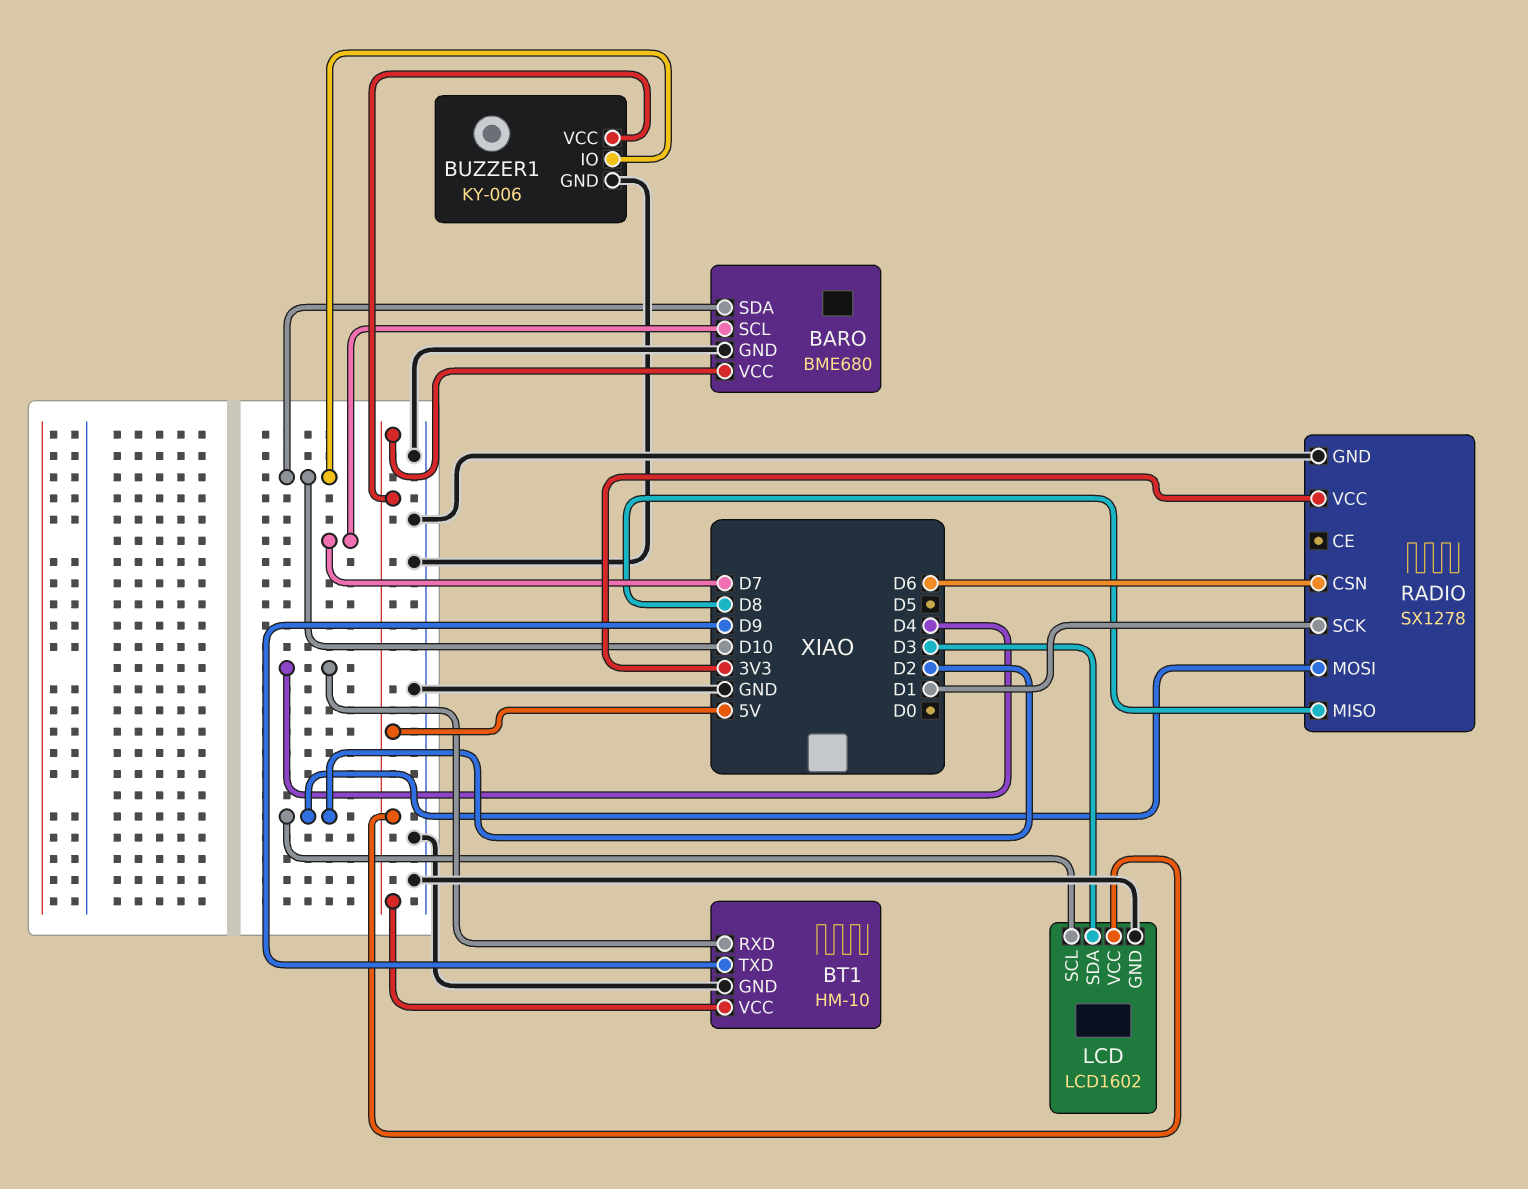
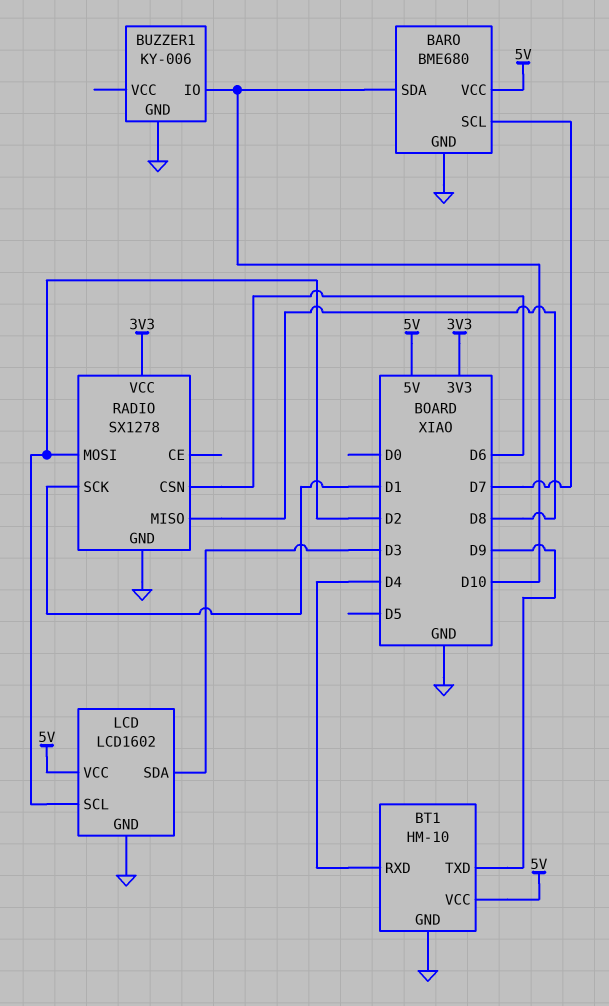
BUZZER1 pin VCC: 5V -> none

